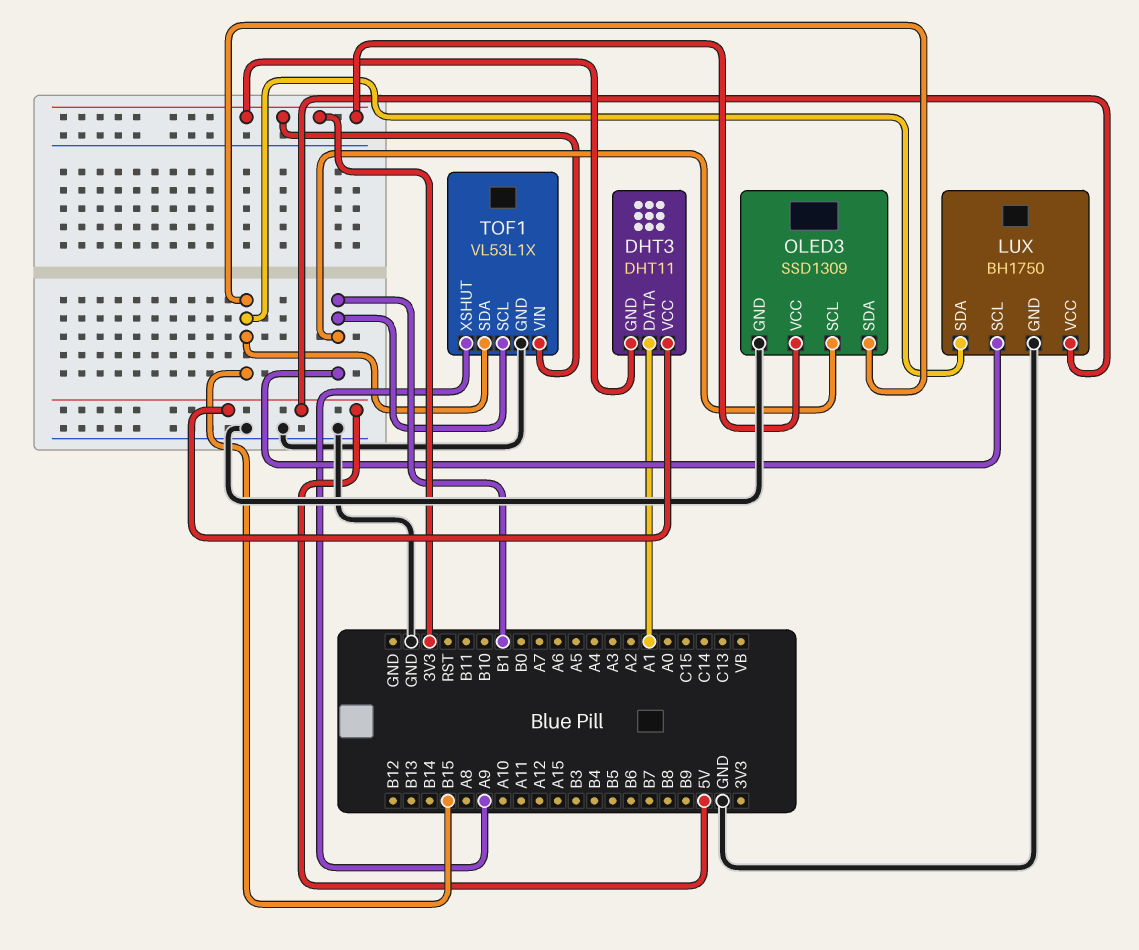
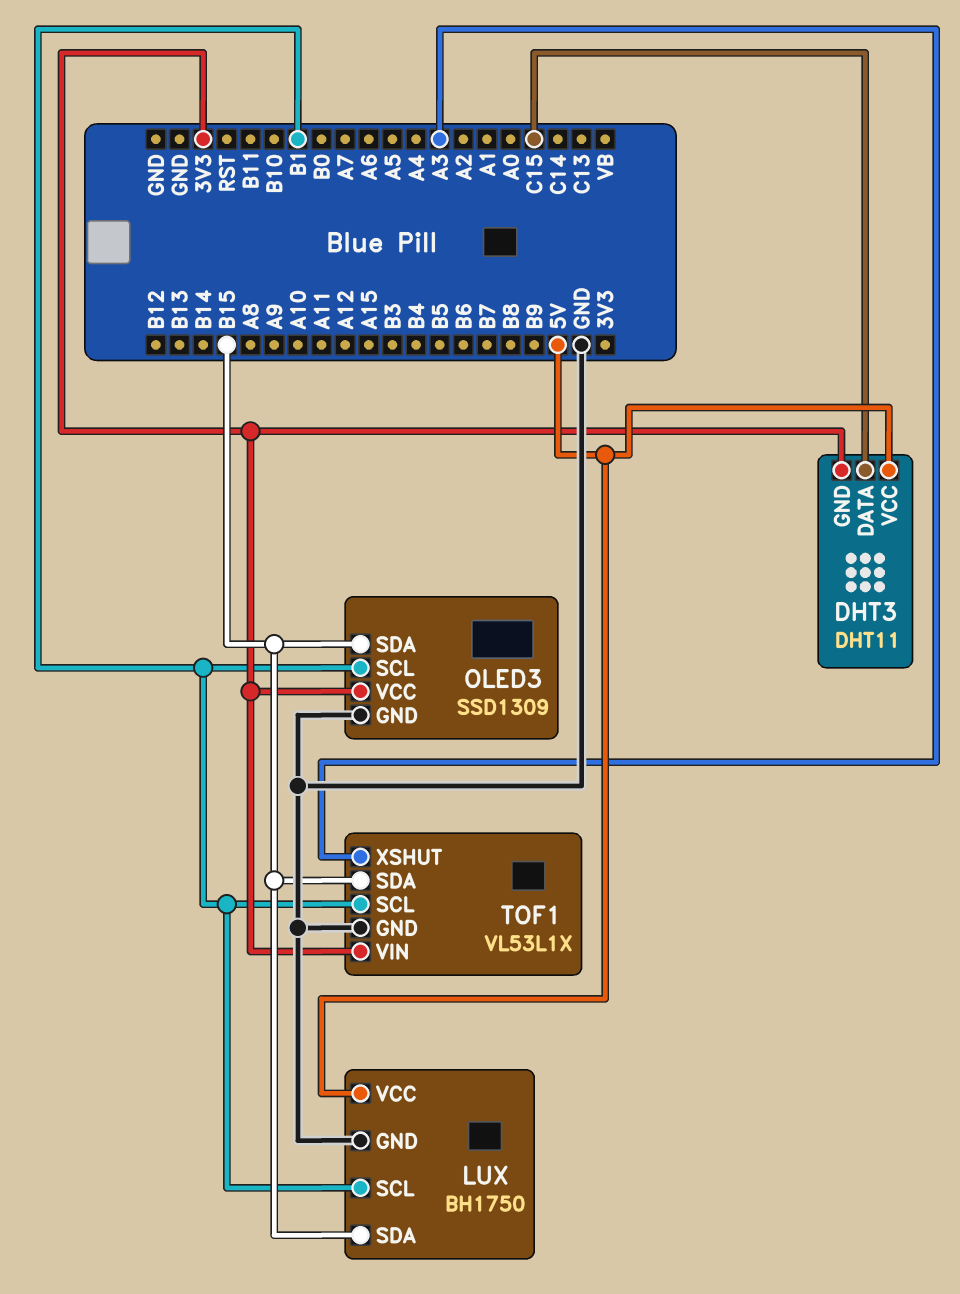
DHT3 pin DATA: A1 -> C15
TOF1 pin XSHUT: A9 -> A3

